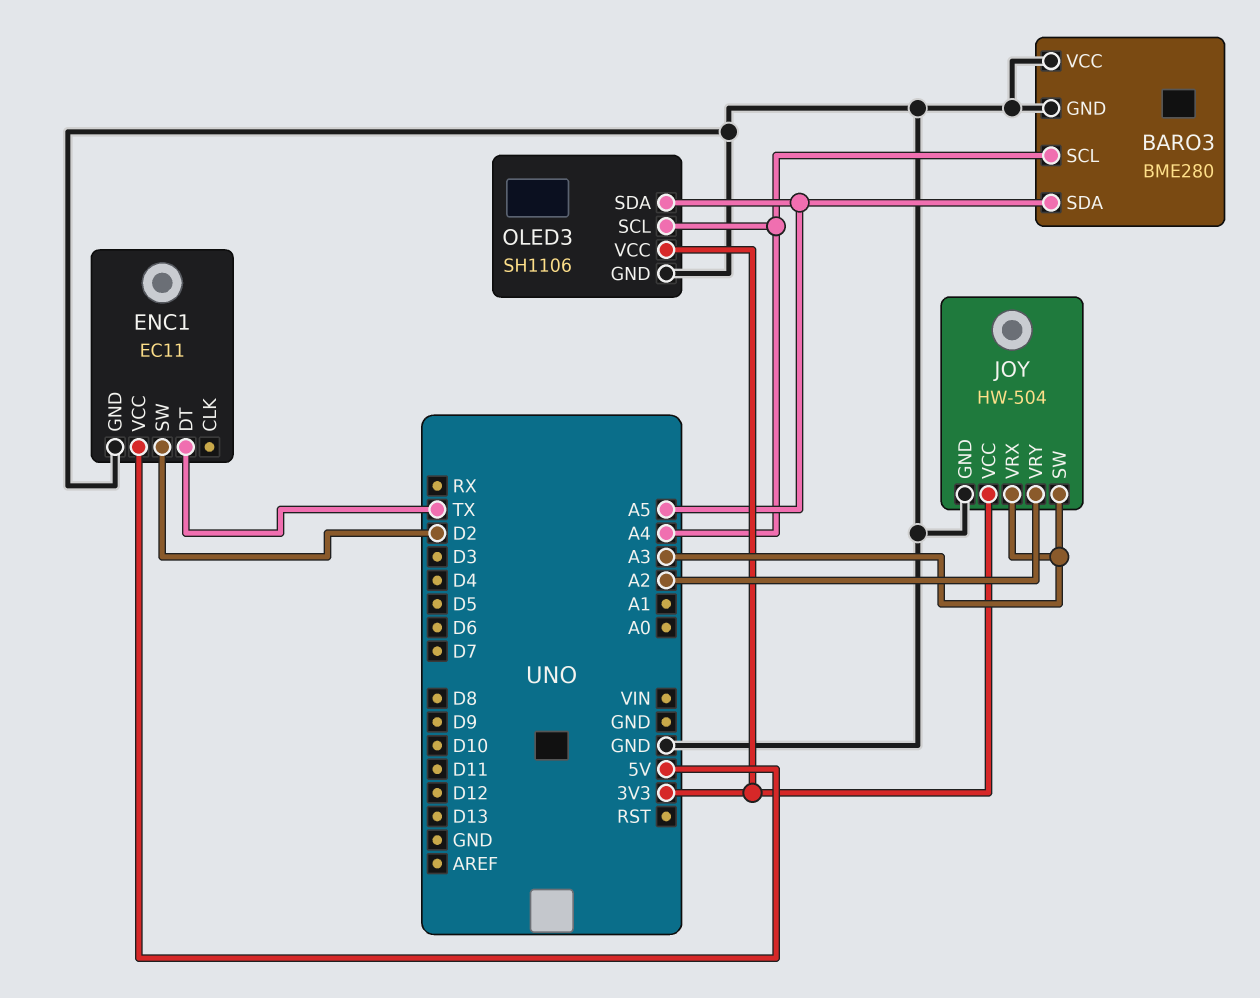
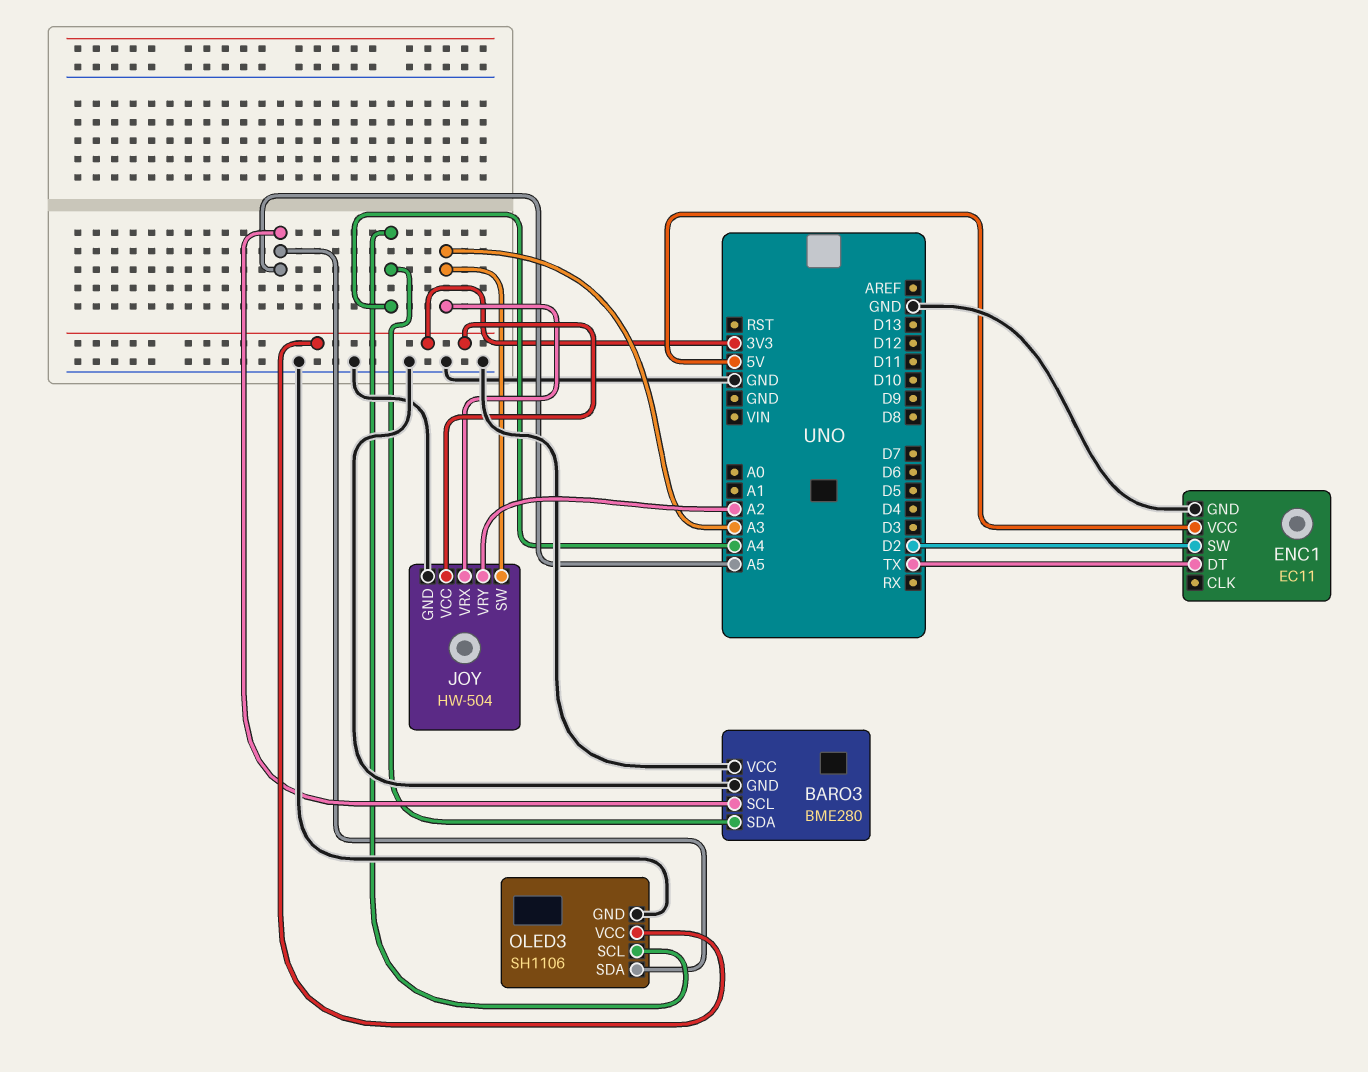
BARO3 pin SCL: A4 -> A5
BARO3 pin SDA: A5 -> A4

